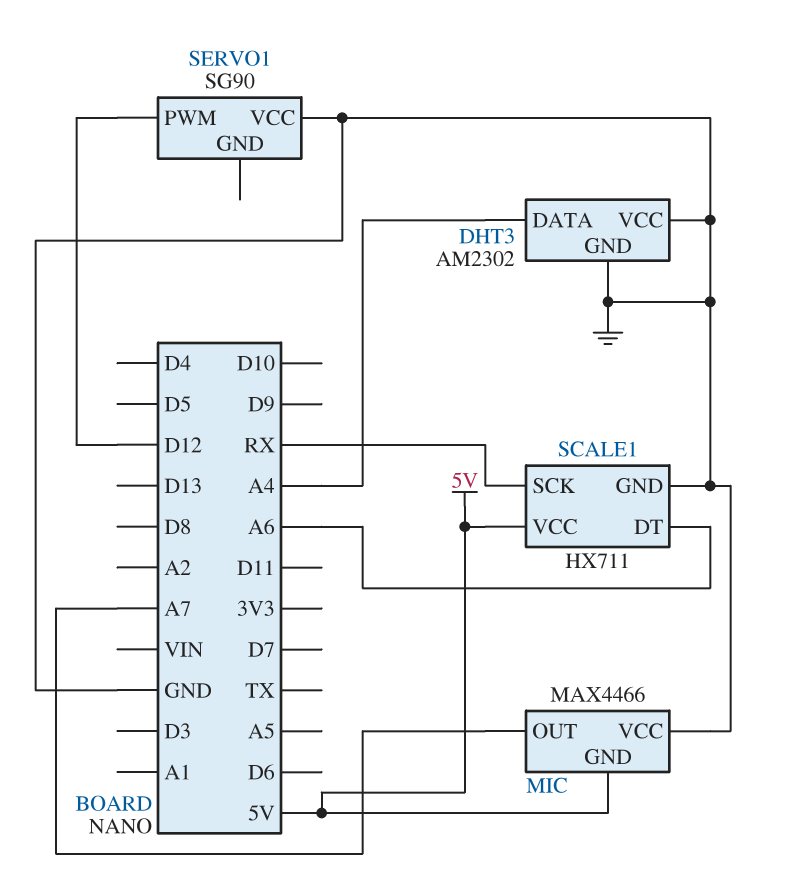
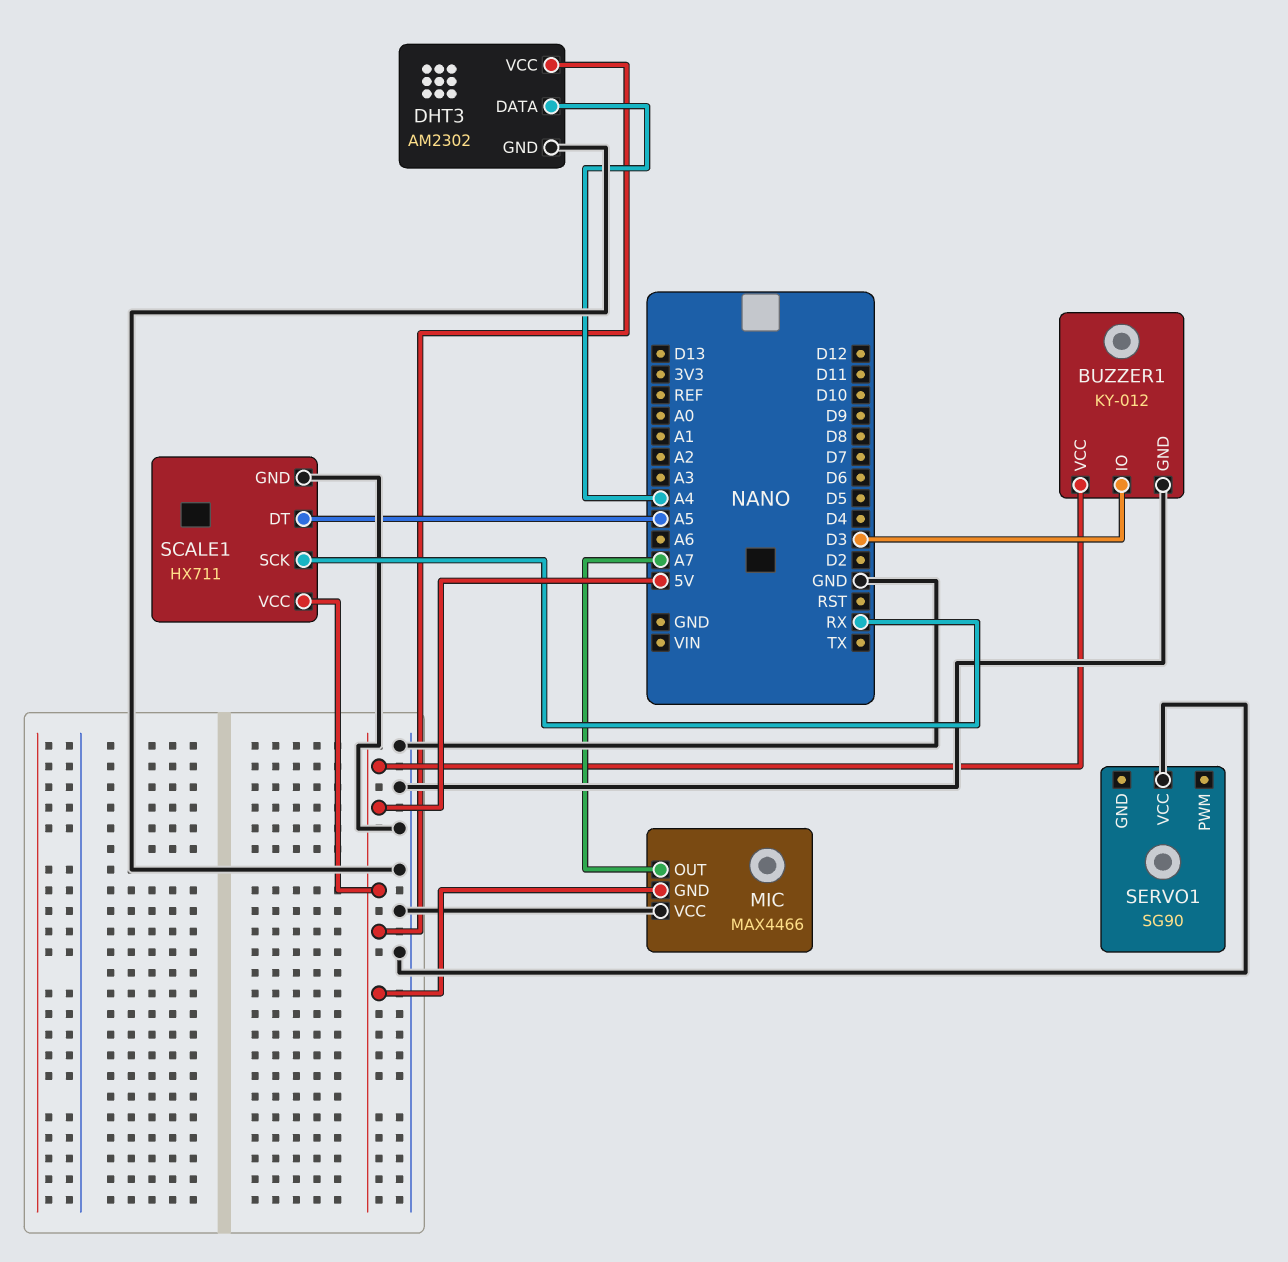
BUZZER1: none -> KY-012
BUZZER1 pin GND: none -> GND
BUZZER1 pin IO: none -> D3
BUZZER1 pin VCC: none -> 5V
DHT3 pin VCC: GND -> 5V
SCALE1 pin DT: A6 -> A5
SERVO1 pin PWM: D12 -> none

